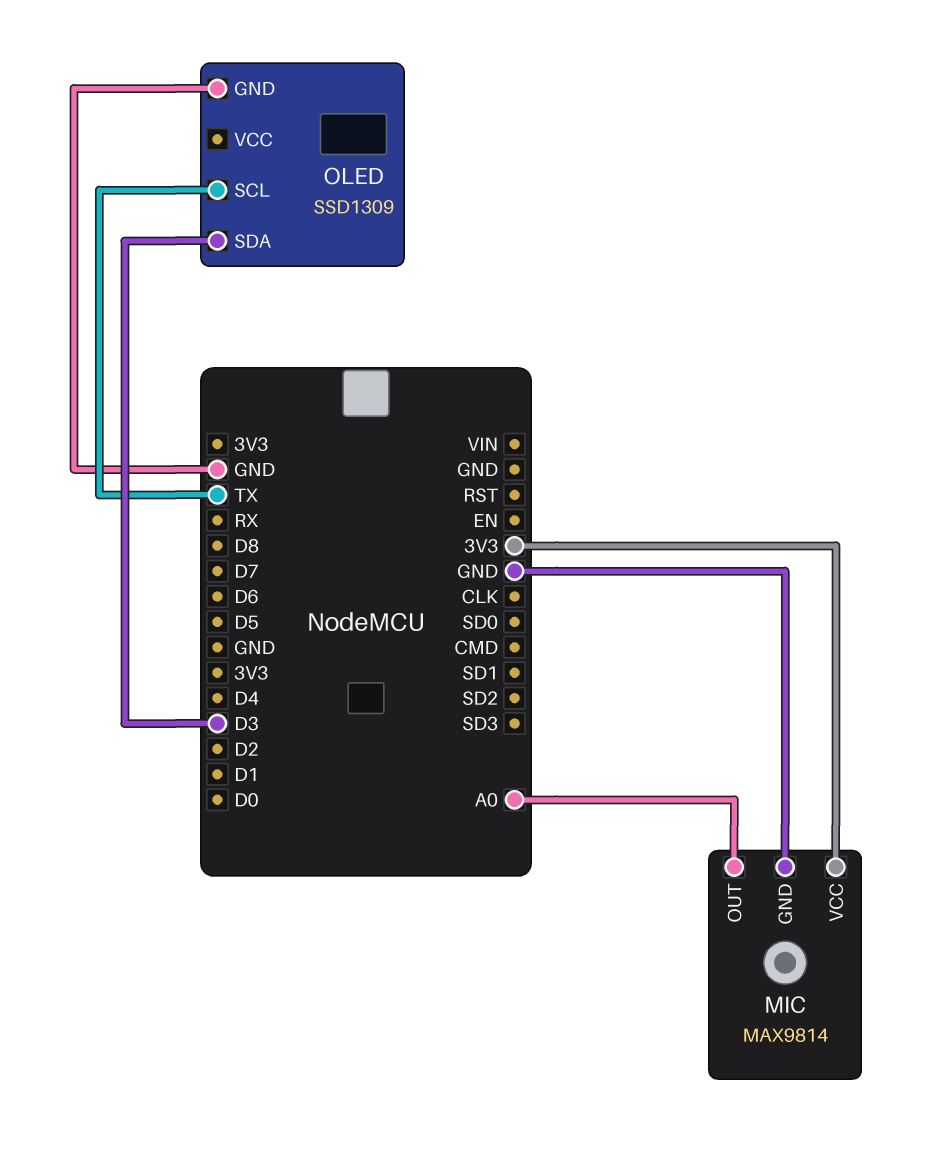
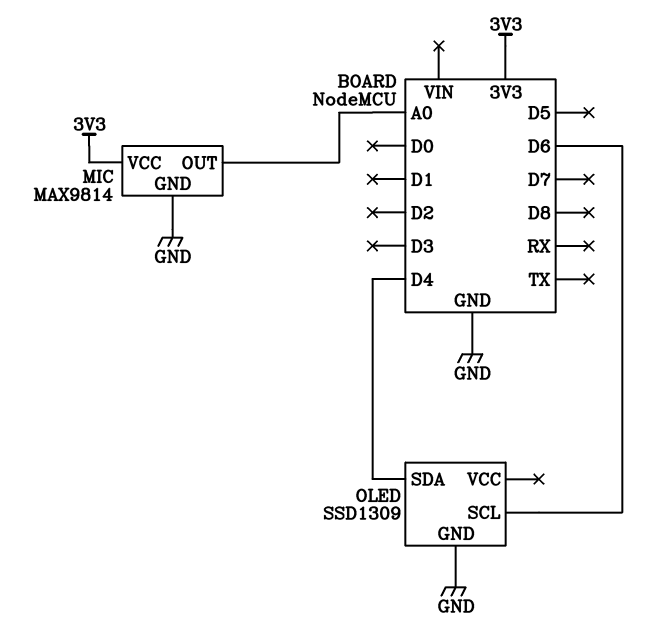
OLED pin SCL: TX -> D6
OLED pin SDA: D3 -> D4

